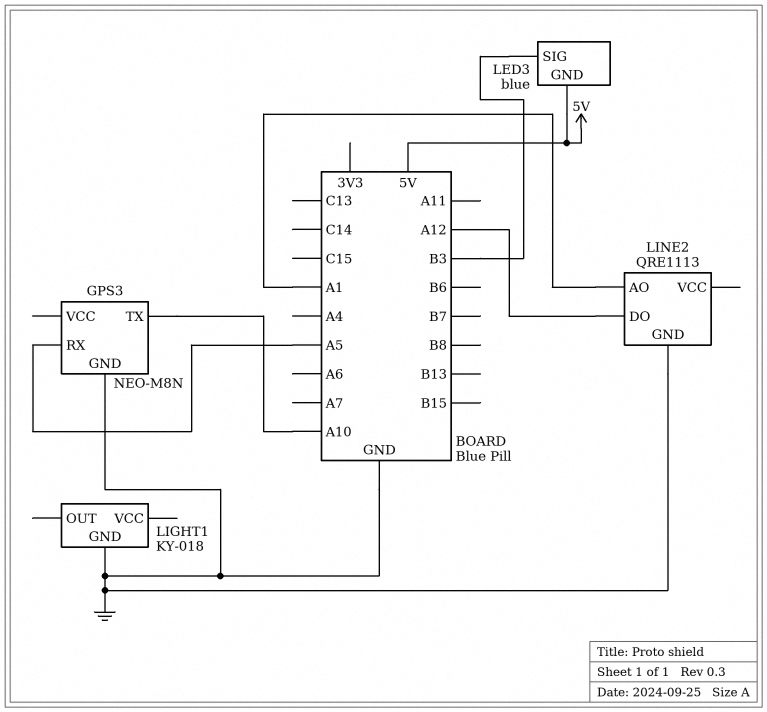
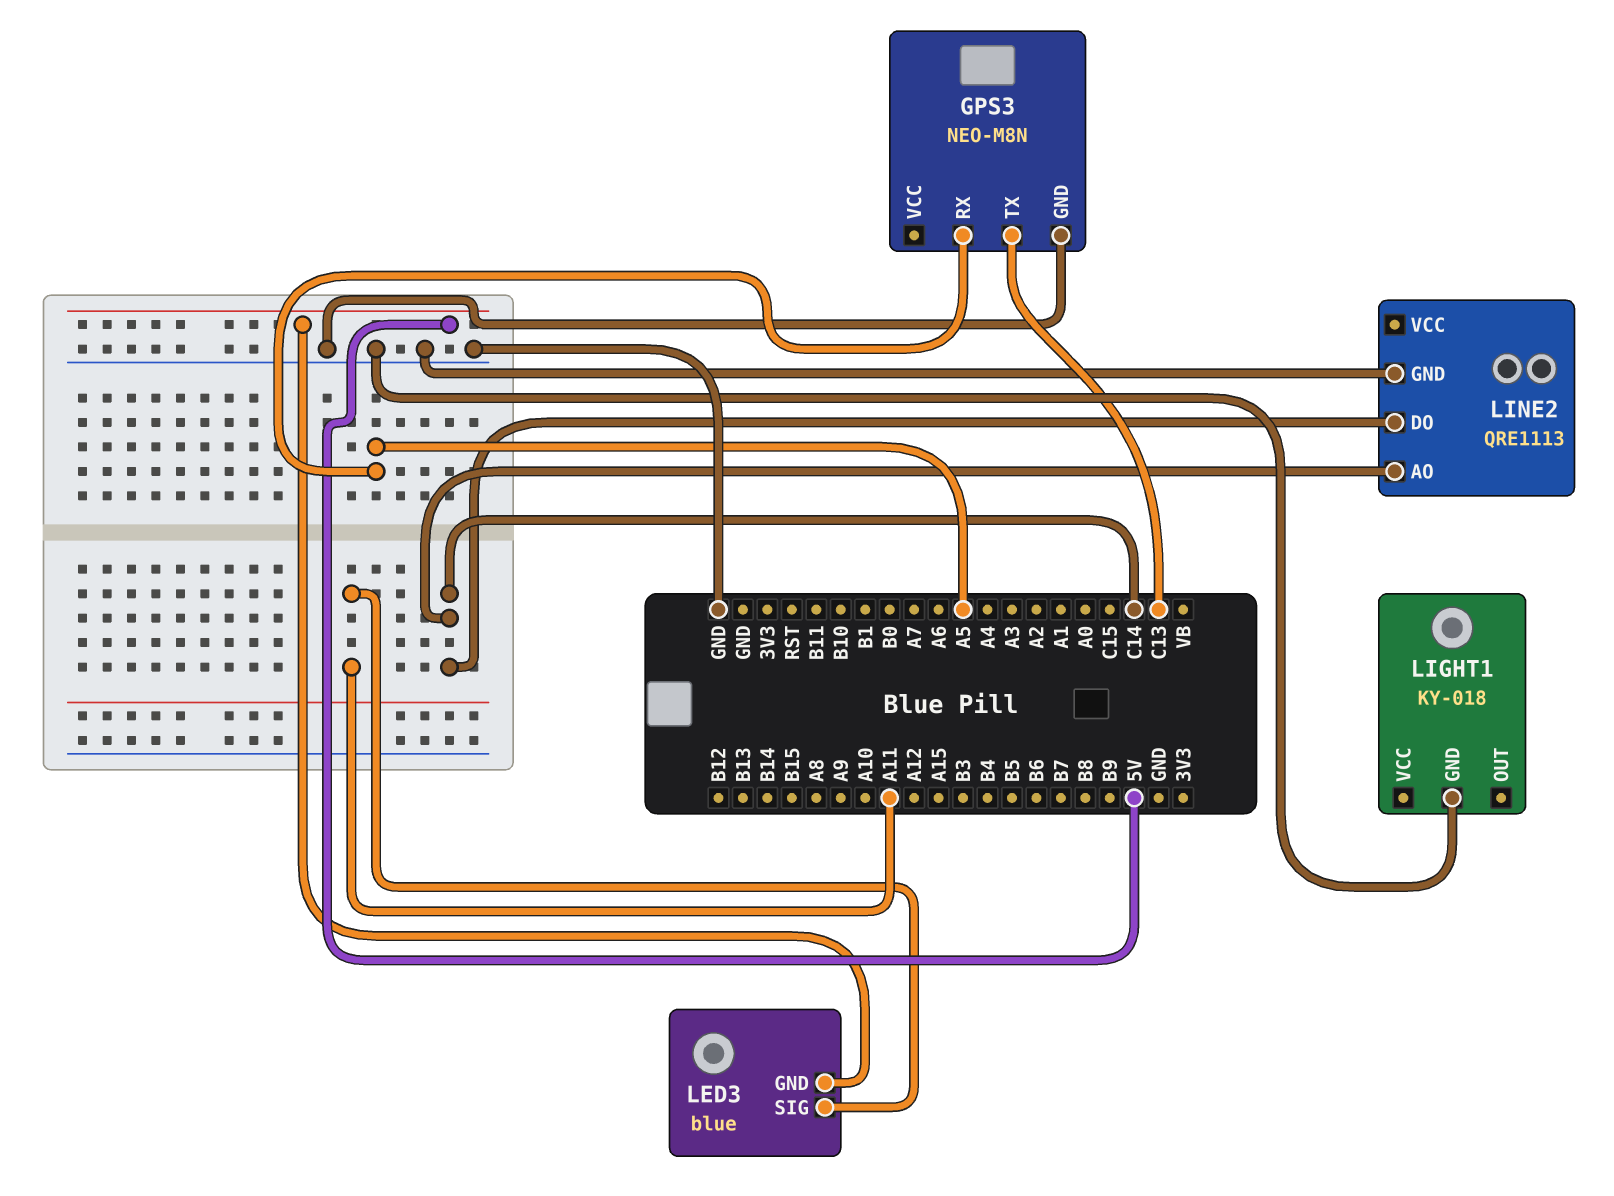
GPS3 pin TX: A10 -> C13
LED3 pin SIG: B3 -> A11
LINE2 pin AO: A1 -> C14
LINE2 pin DO: A12 -> C14

